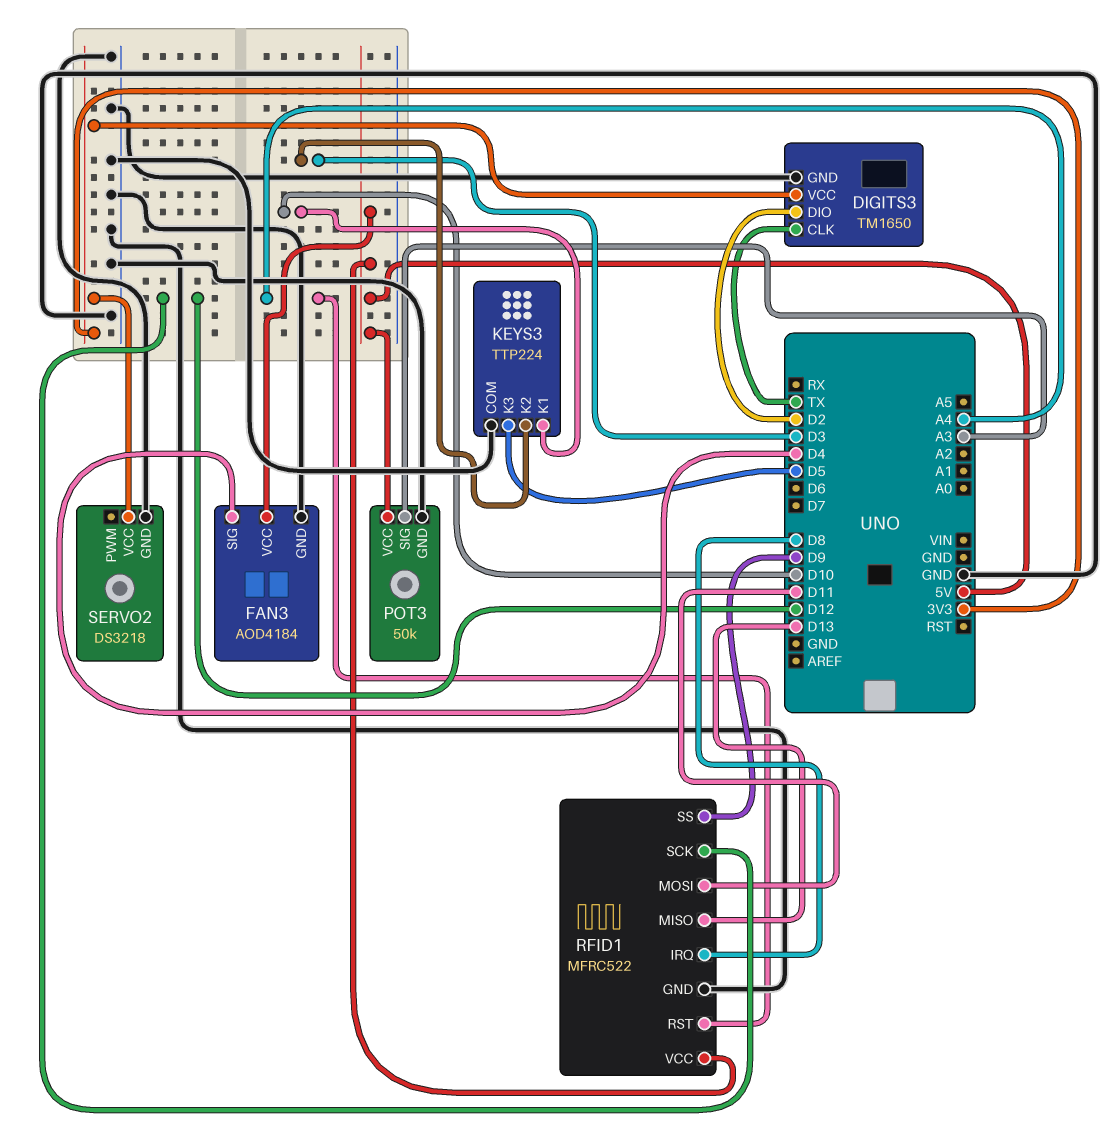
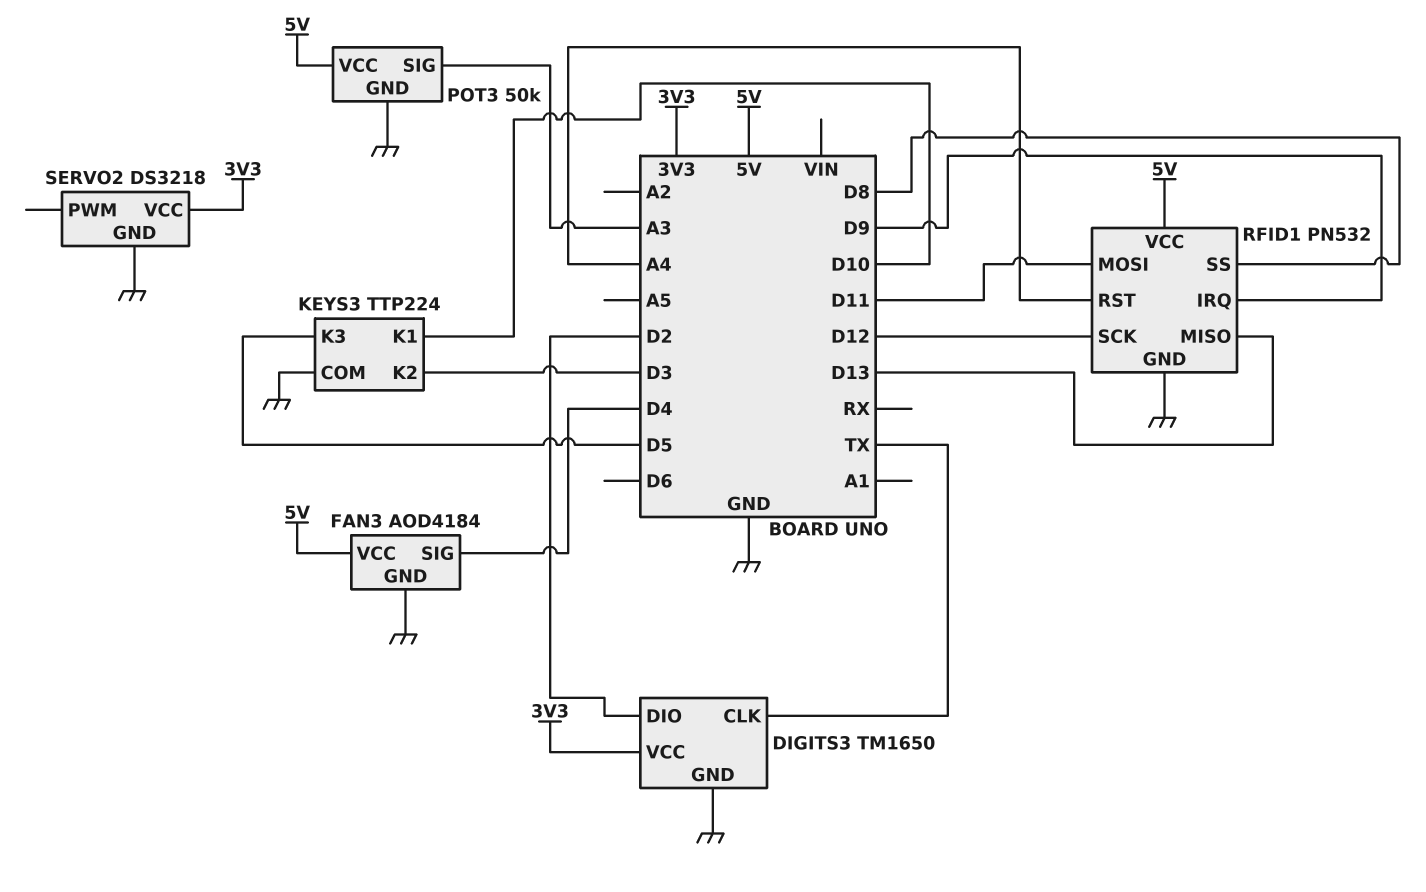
RFID1: MFRC522 -> PN532
RFID1 pin IRQ: D8 -> D9
RFID1 pin SS: D9 -> D8

